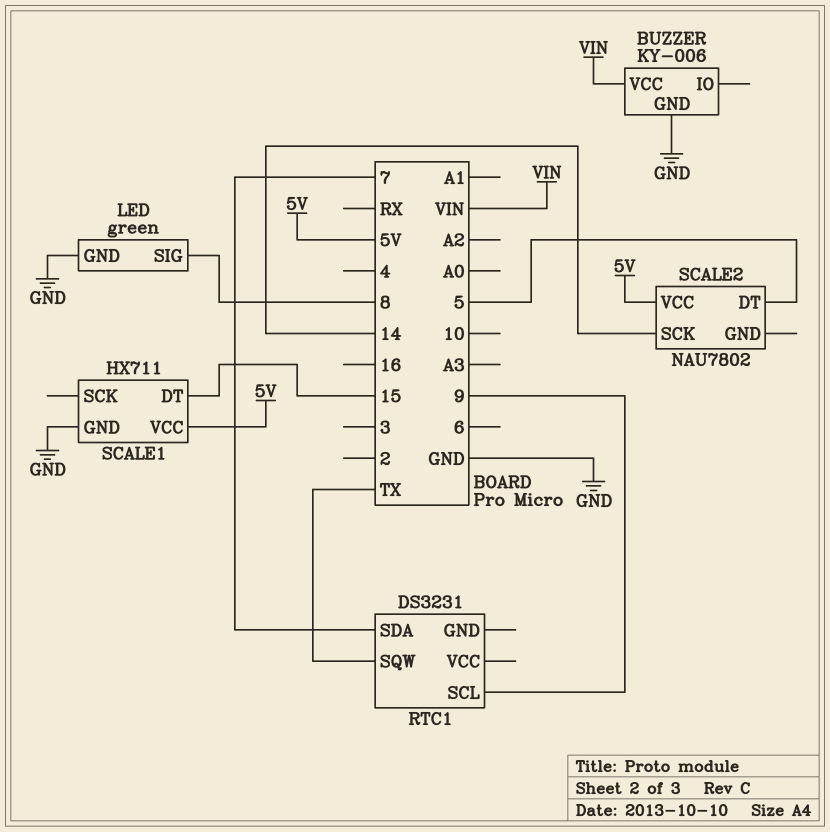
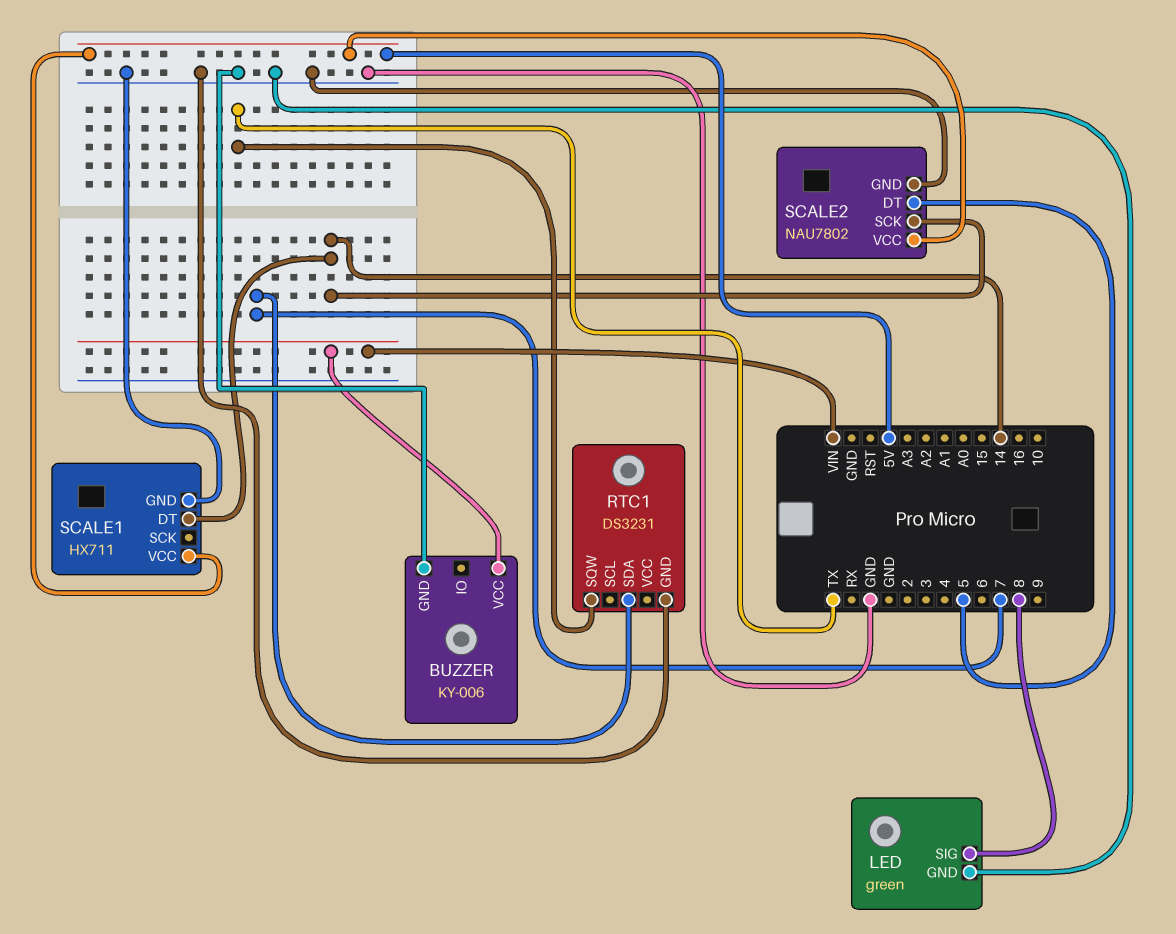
RTC1 pin GND: none -> GND
RTC1 pin SCL: 9 -> none
SCALE1 pin DT: 15 -> 14
SCALE2 pin GND: none -> GND

